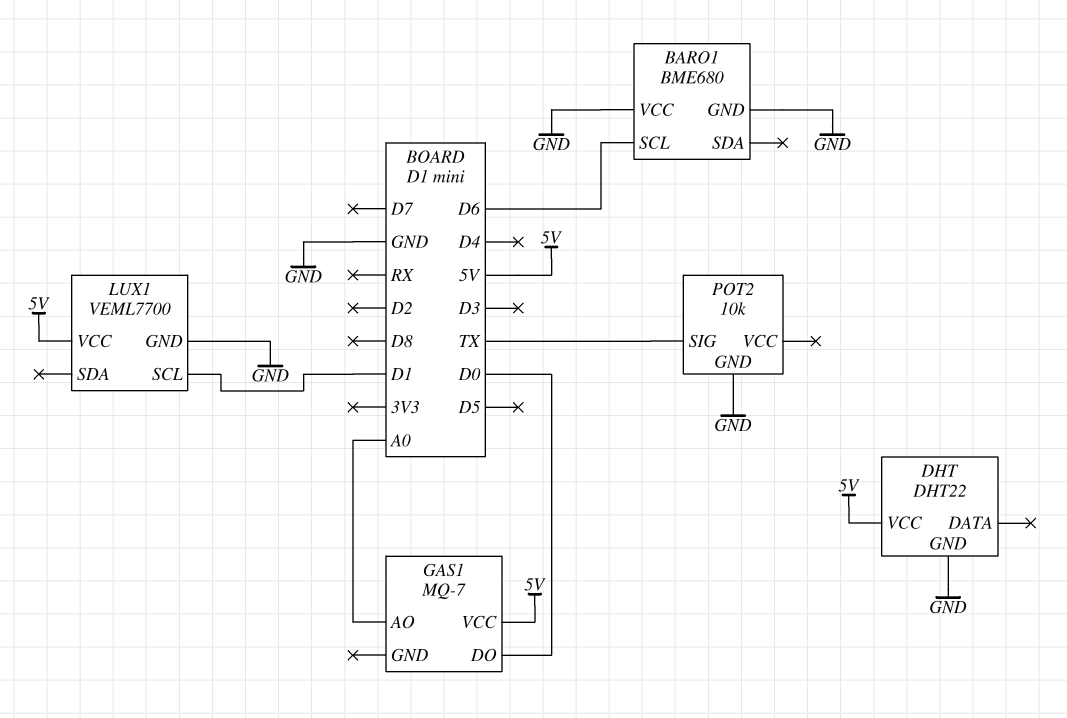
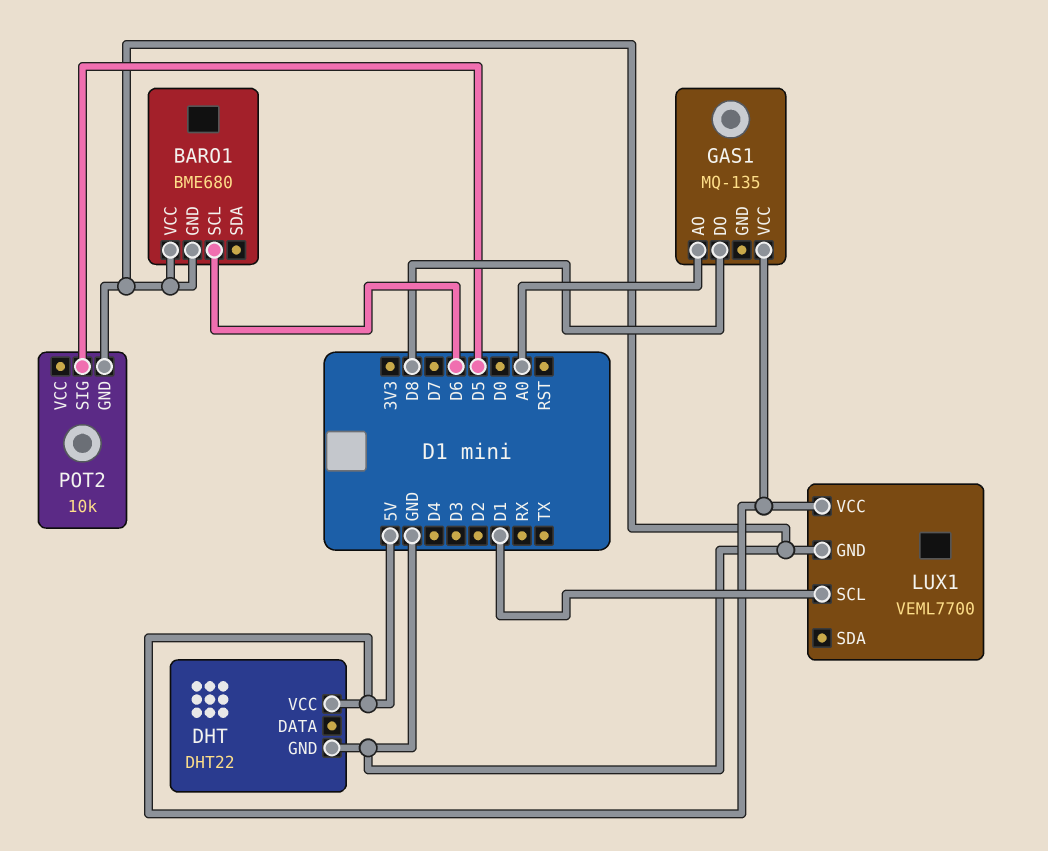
GAS1: MQ-7 -> MQ-135
GAS1 pin DO: D0 -> D8
POT2 pin SIG: TX -> D5

